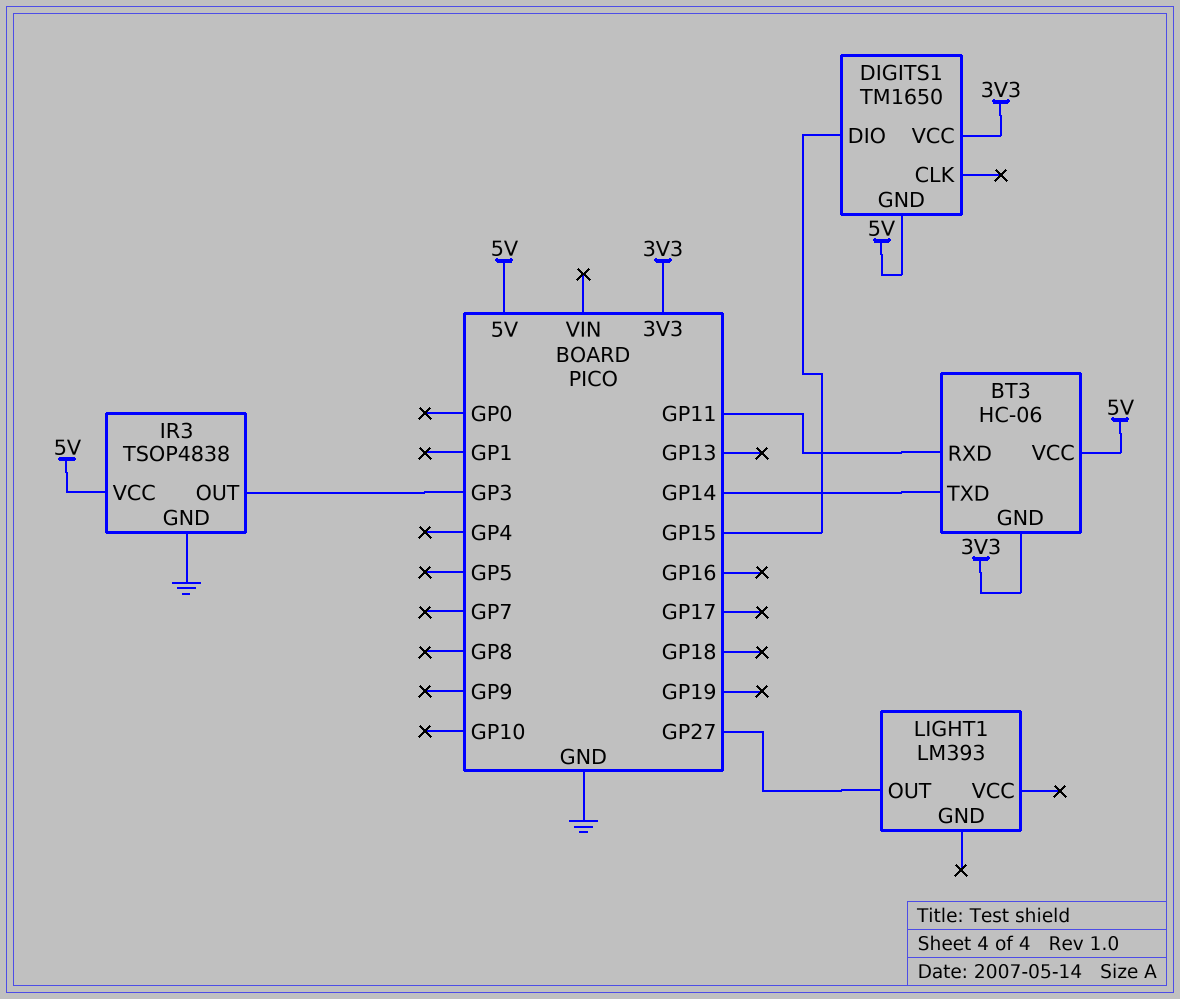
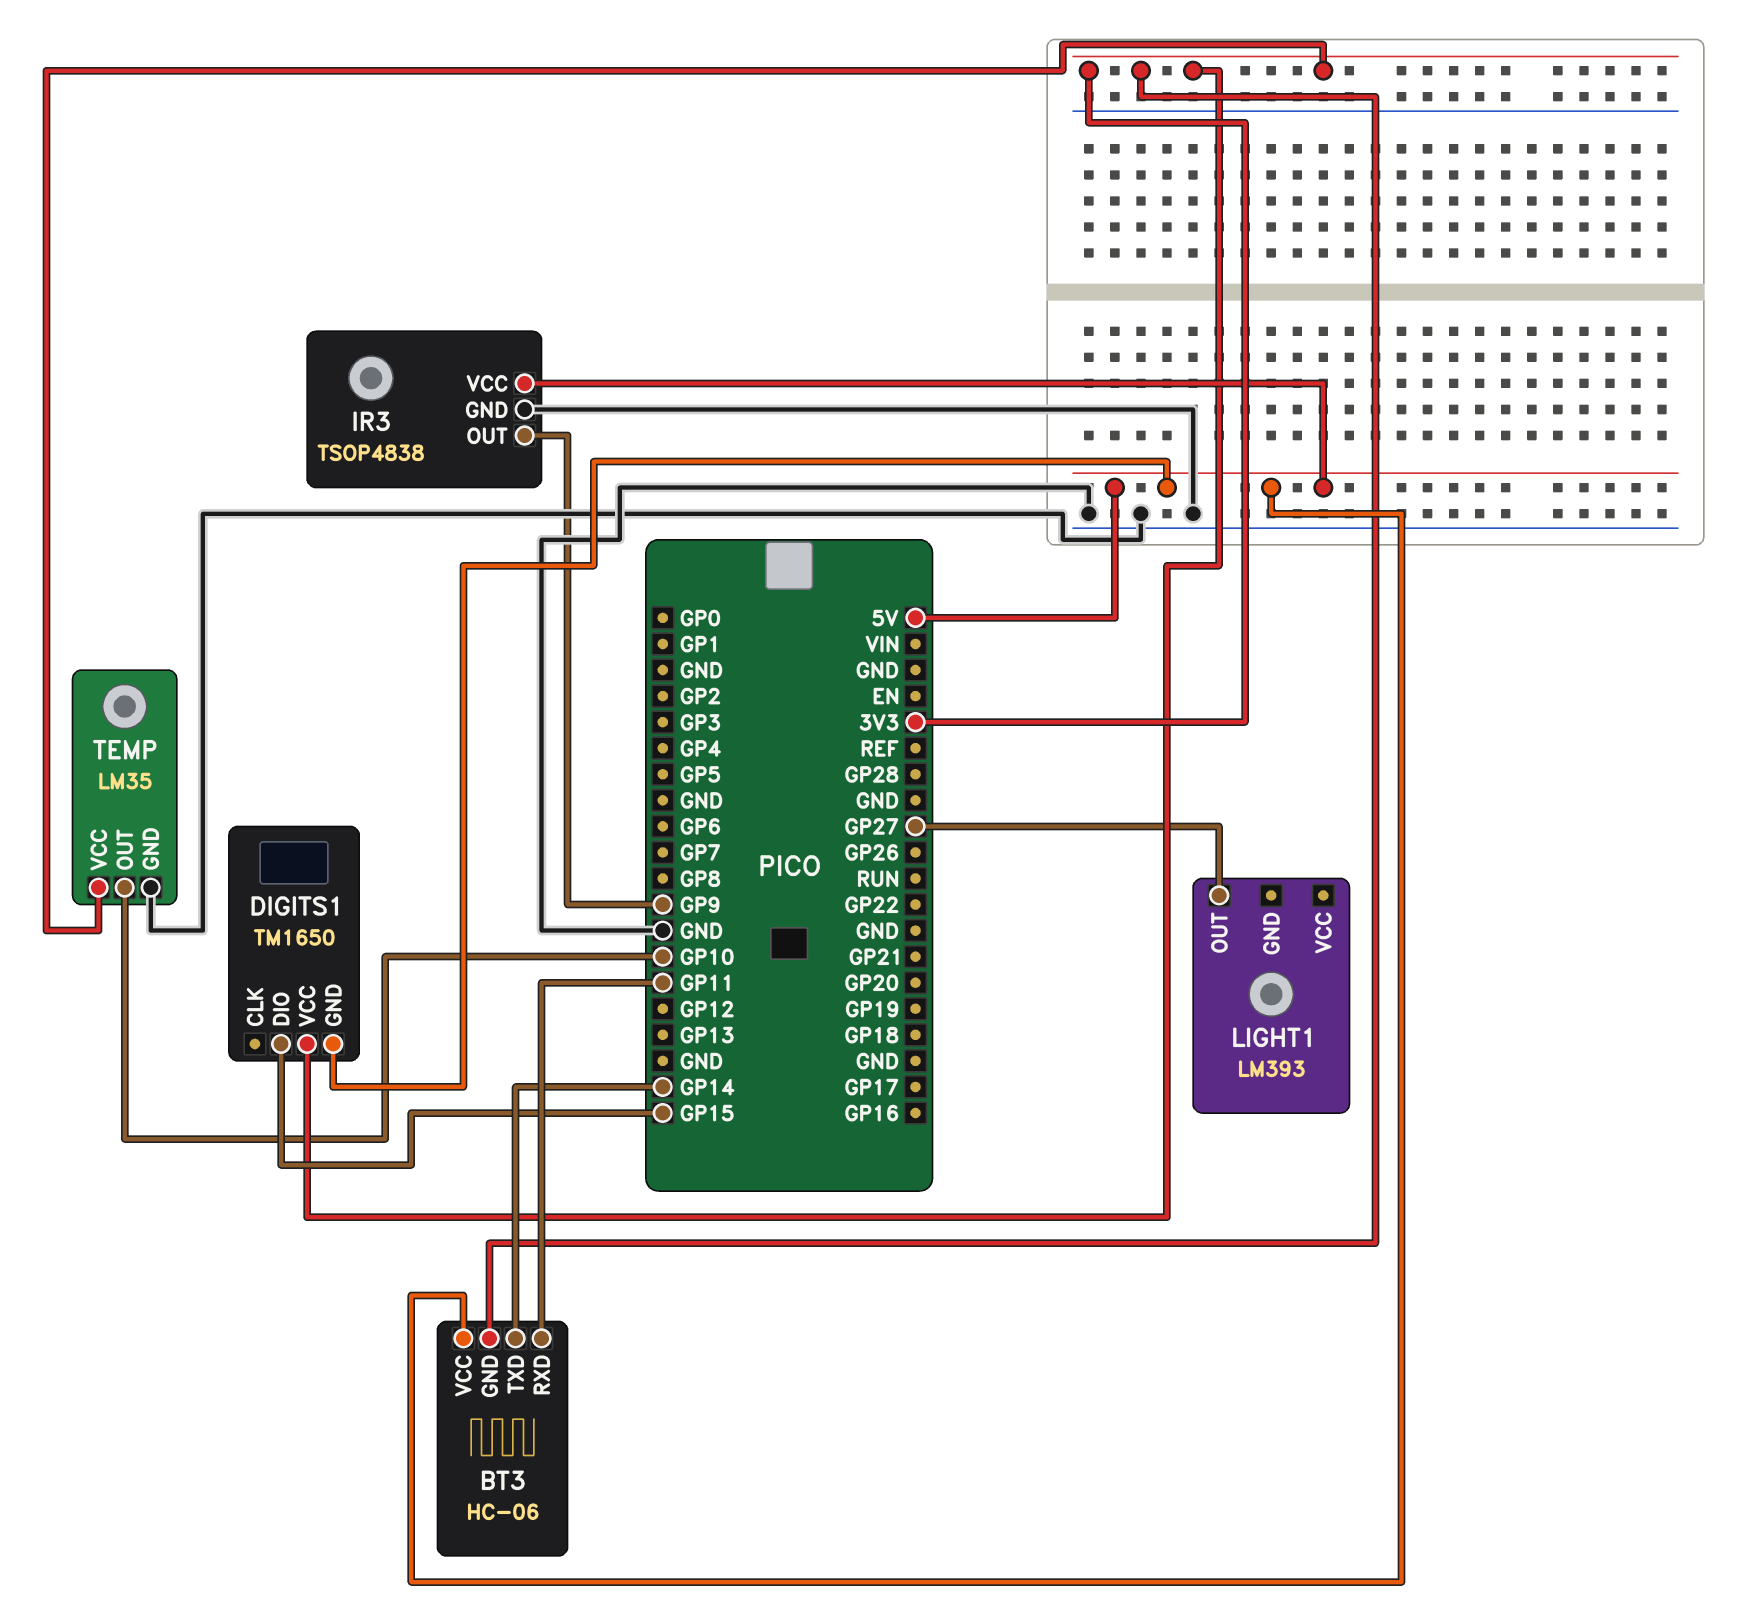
IR3 pin OUT: GP3 -> GP9
TEMP: none -> LM35
TEMP pin GND: none -> GND
TEMP pin OUT: none -> GP10
TEMP pin VCC: none -> 3V3

